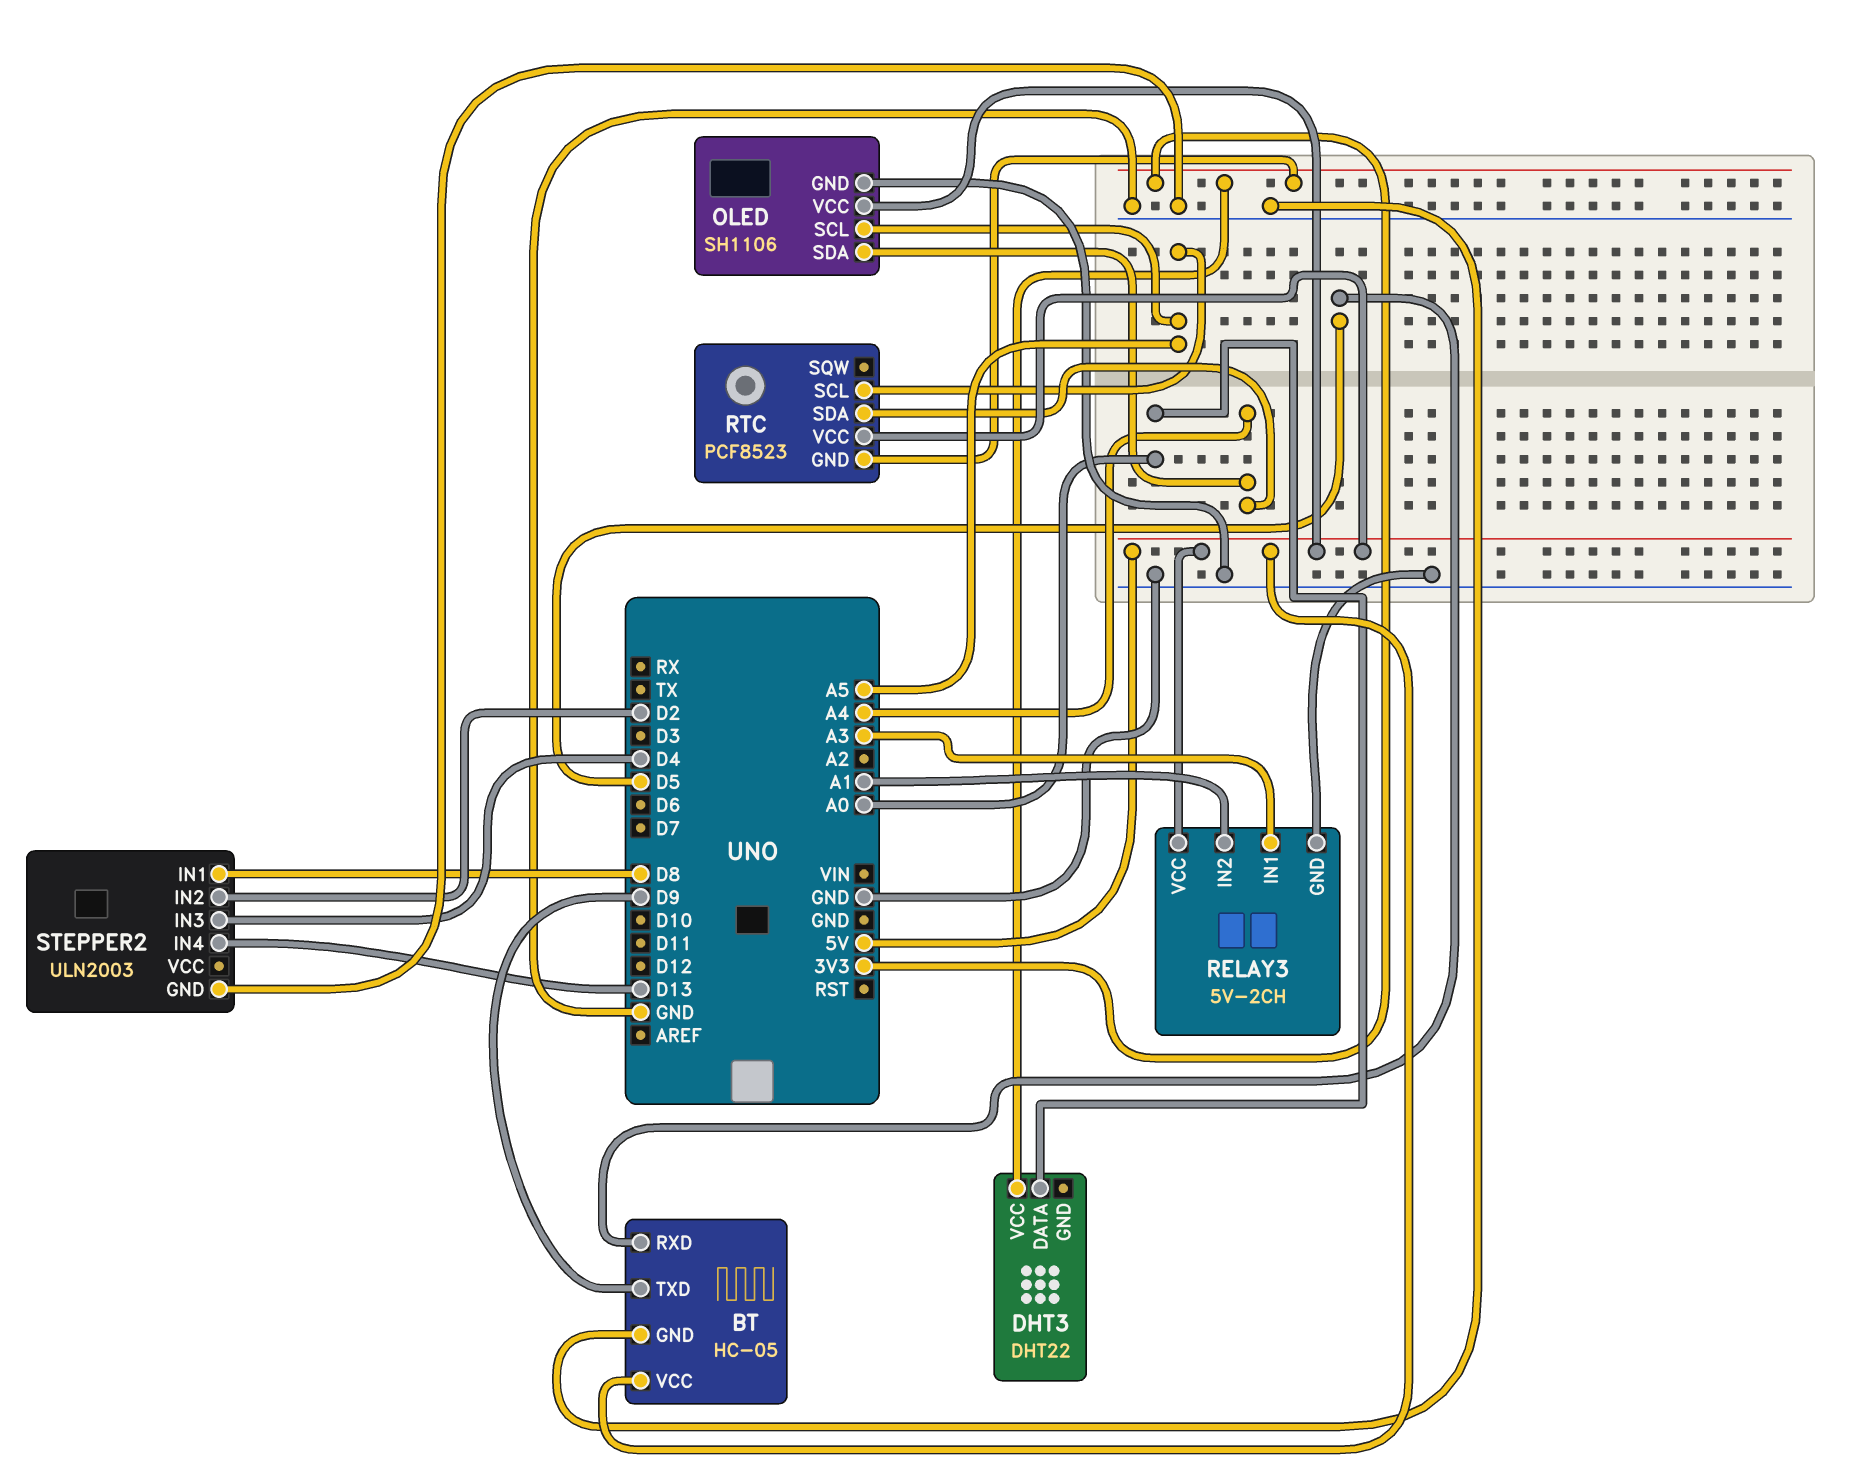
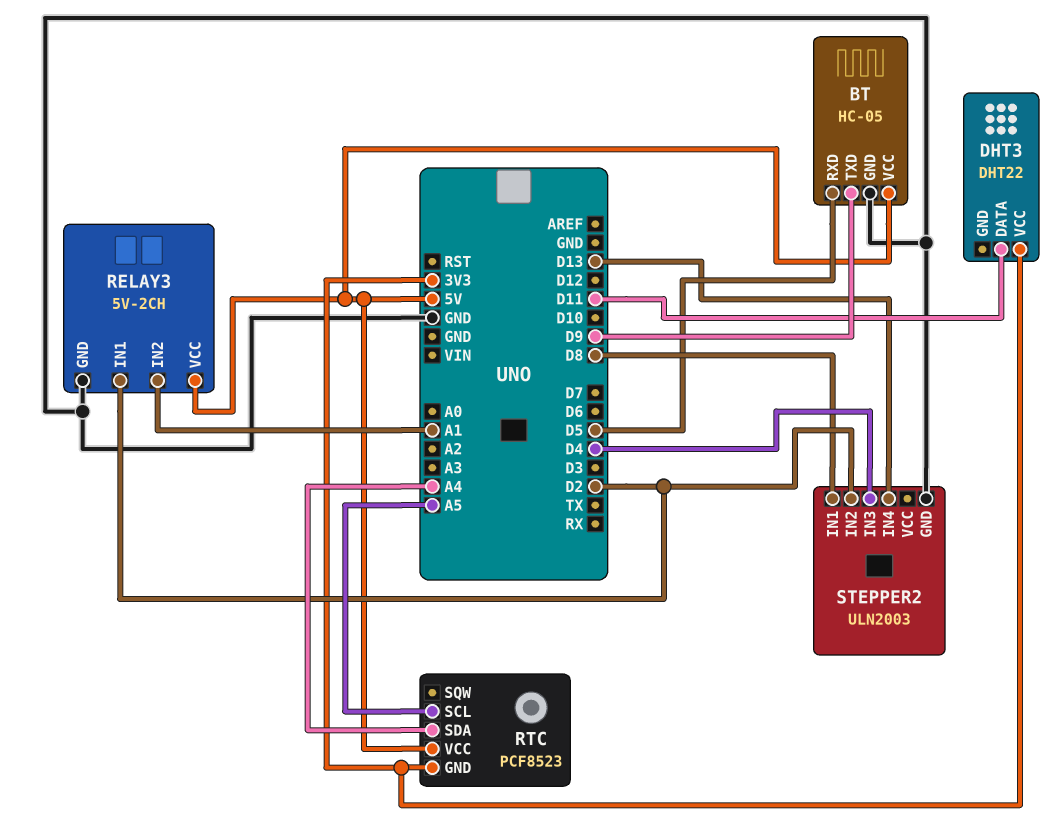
DHT3 pin DATA: A0 -> D11
OLED: SH1106 -> none
OLED pin GND: GND -> none
OLED pin SCL: A5 -> none
OLED pin SDA: A4 -> none
OLED pin VCC: 5V -> none
RELAY3 pin IN1: A3 -> D2

